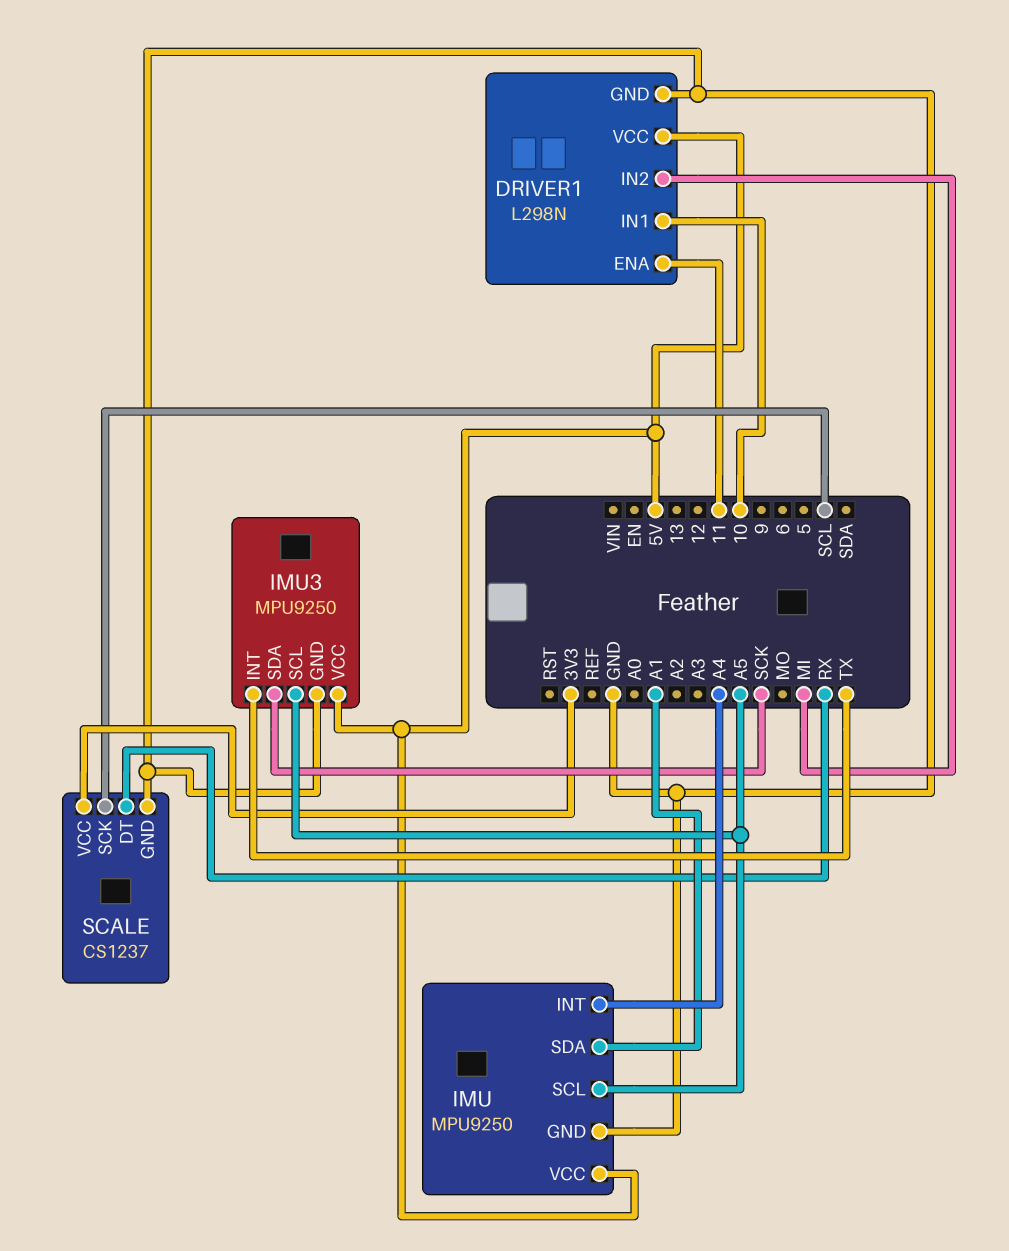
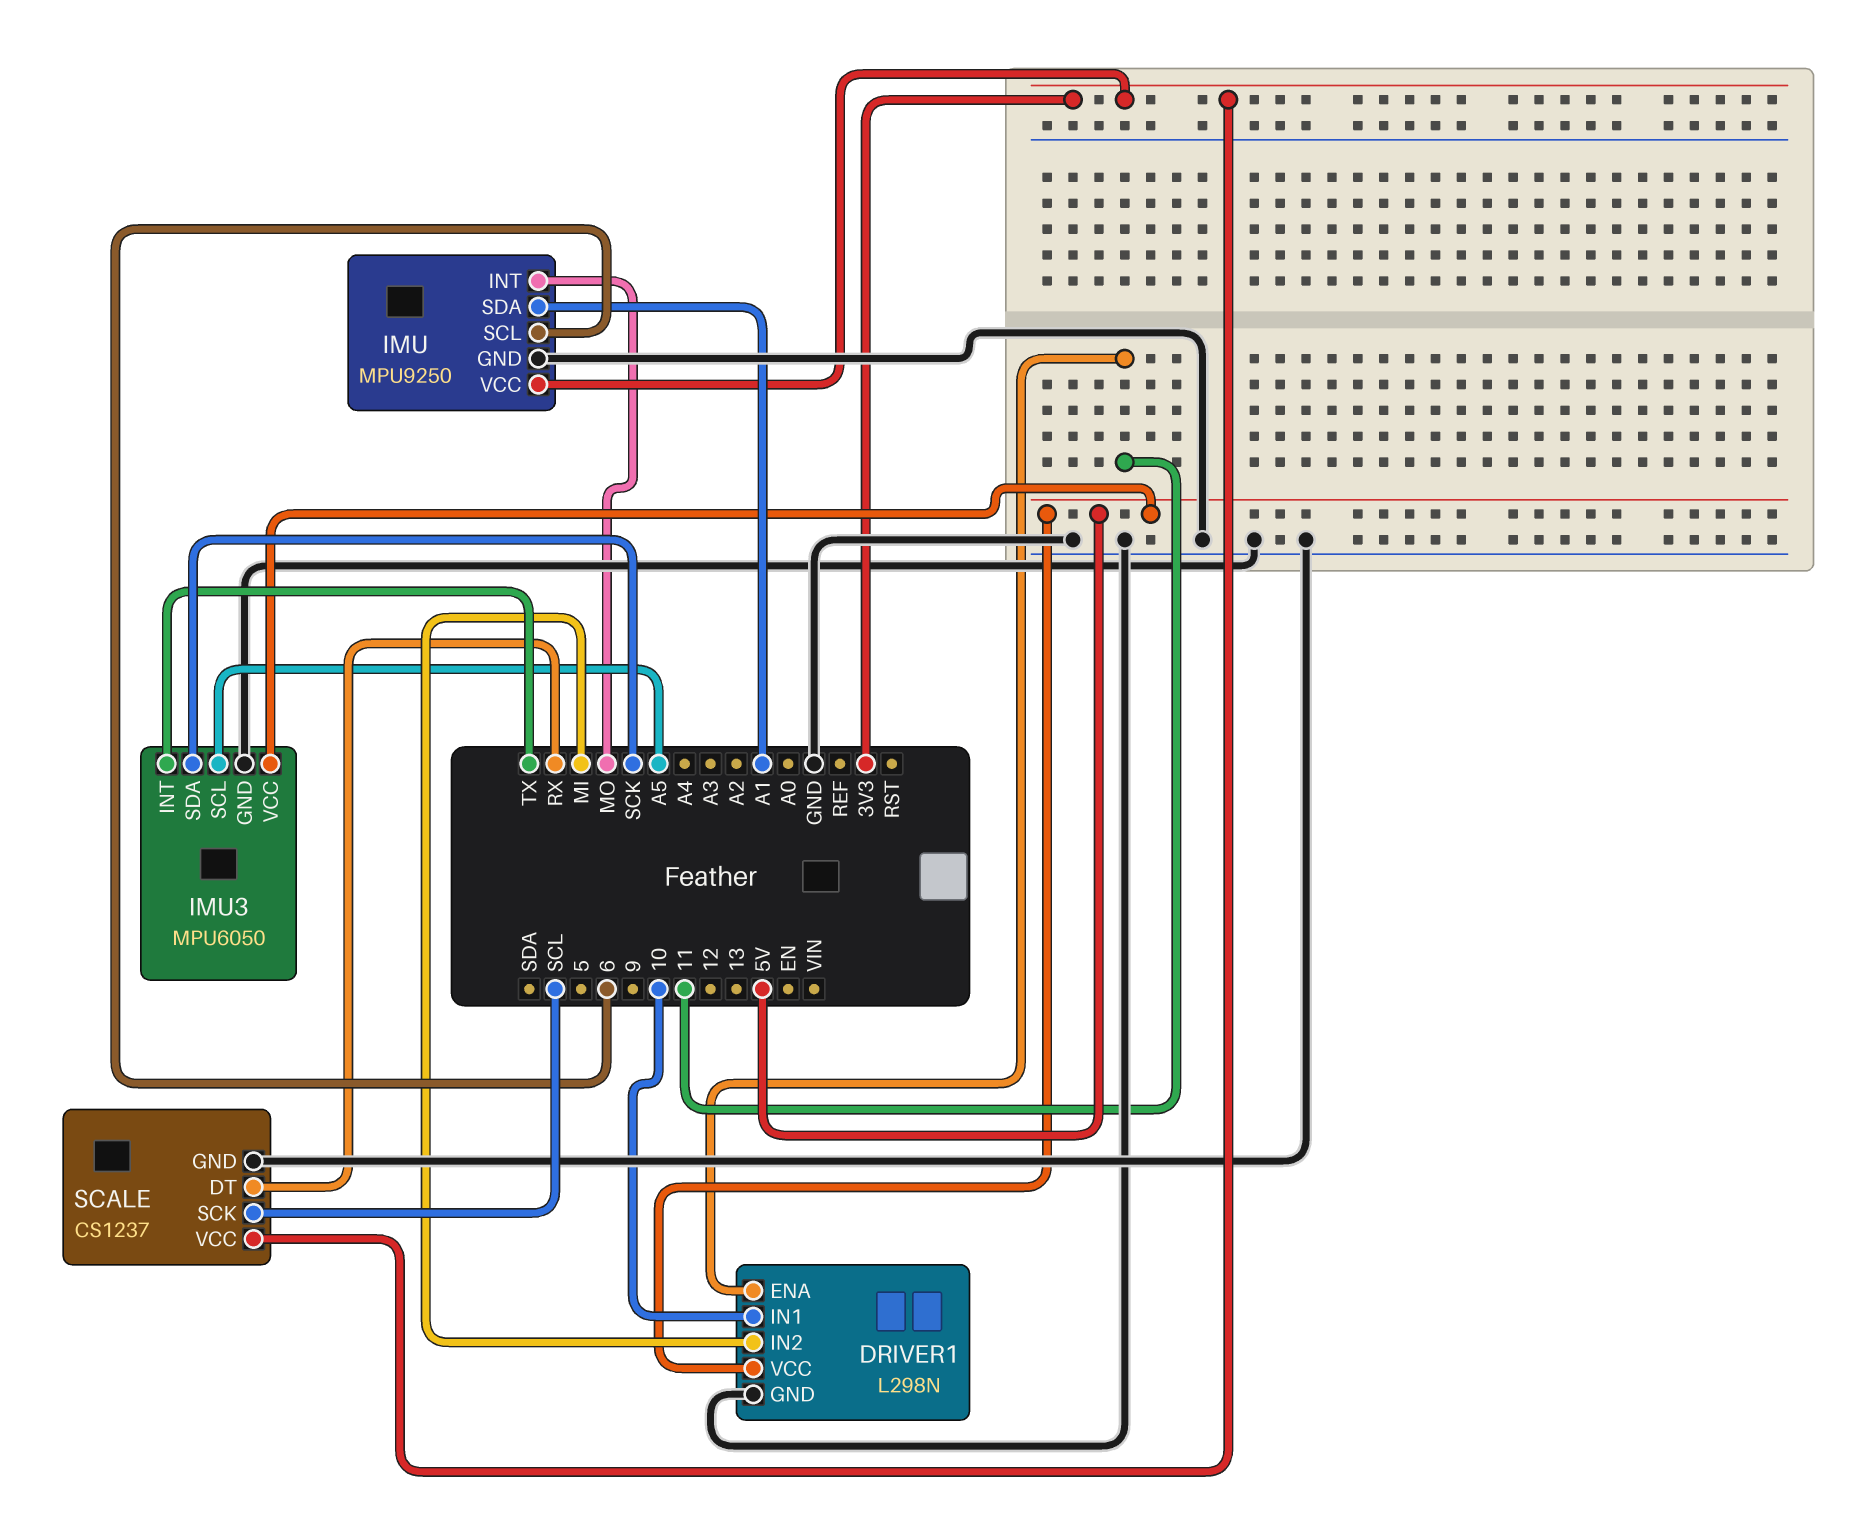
IMU pin INT: A4 -> MO
IMU pin SCL: A5 -> 6
IMU pin VCC: 5V -> 3V3
IMU3: MPU9250 -> MPU6050

